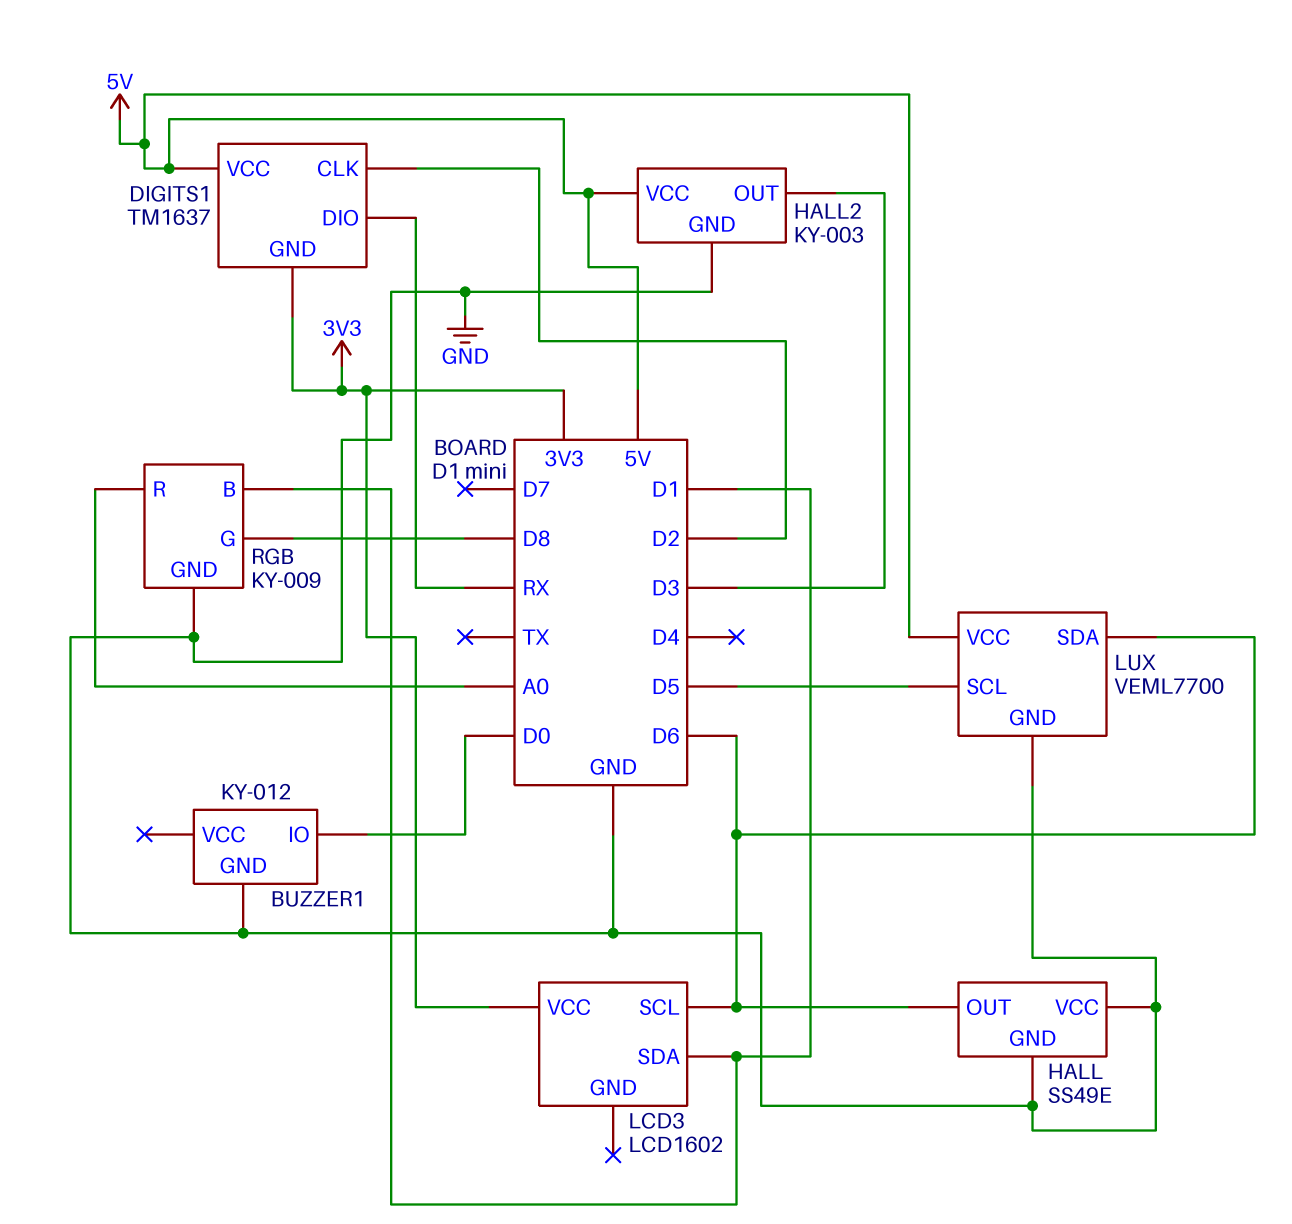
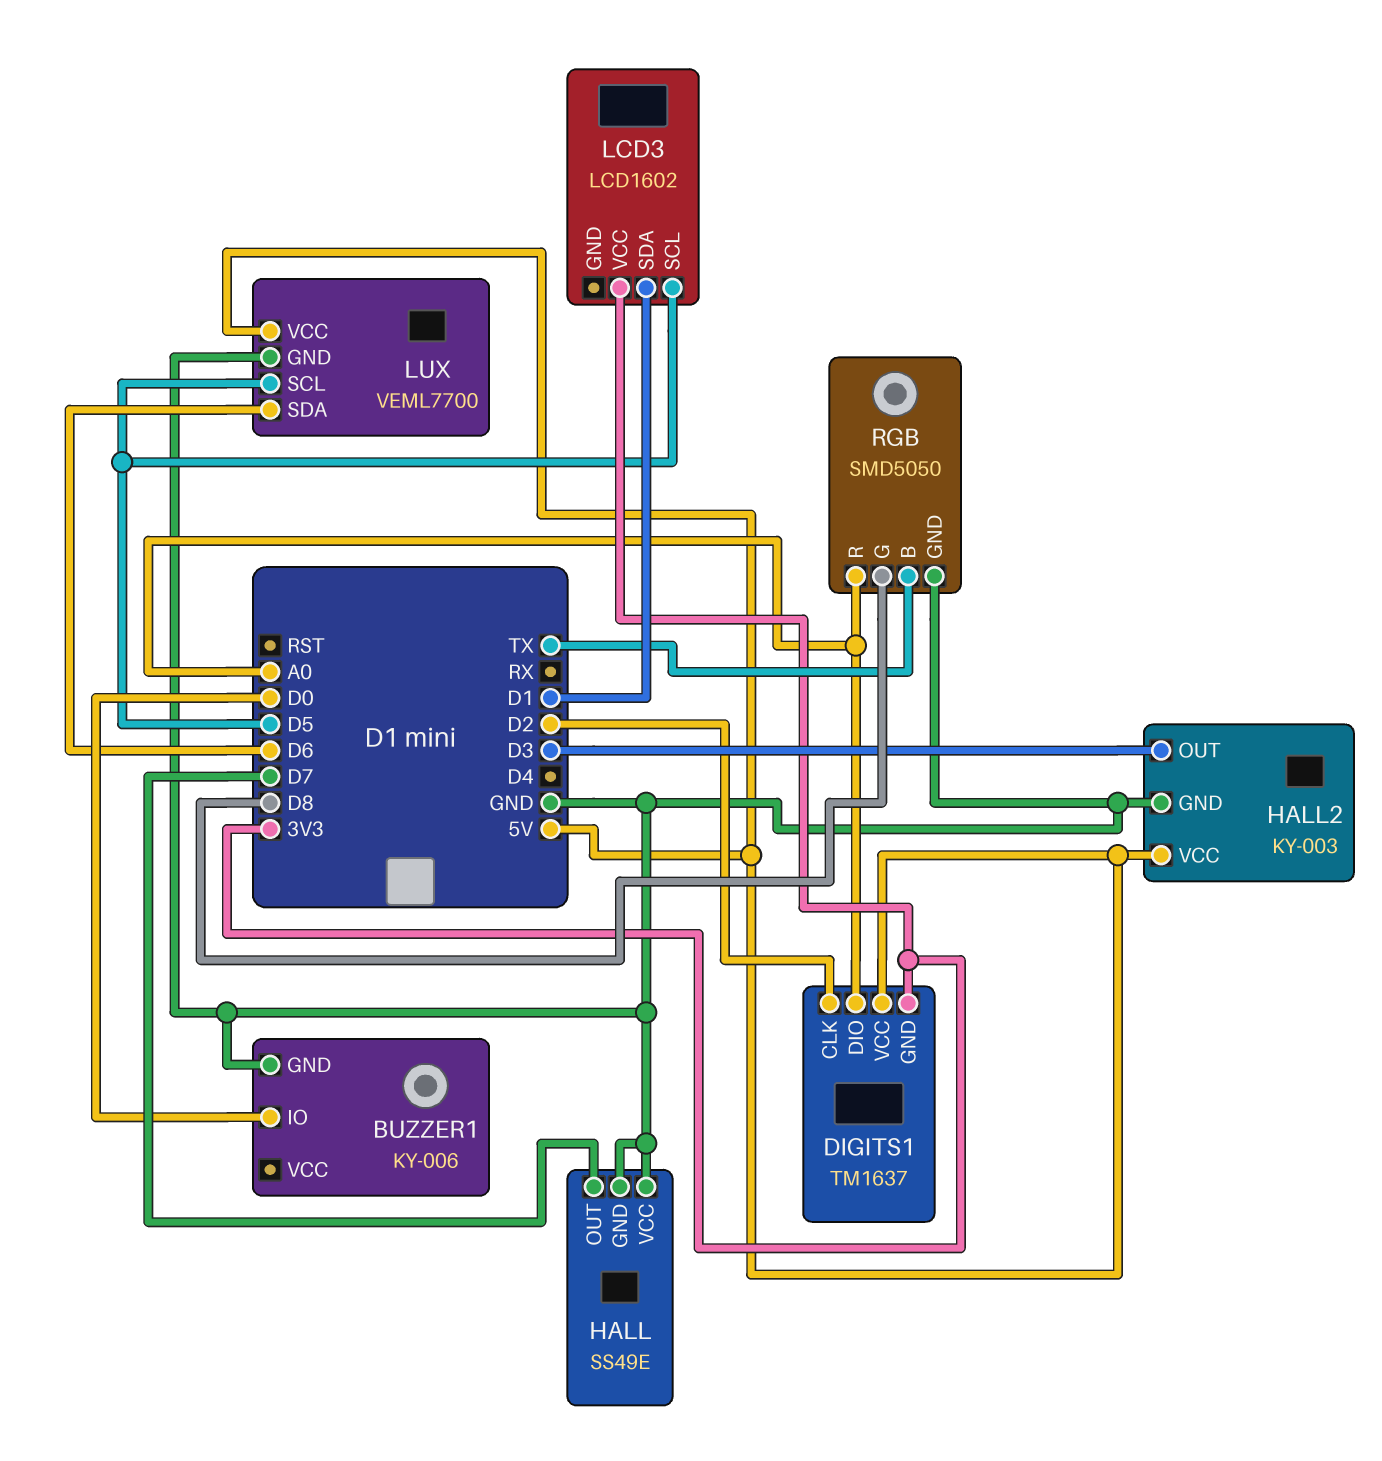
BUZZER1: KY-012 -> KY-006
DIGITS1 pin DIO: RX -> A0
HALL pin OUT: D6 -> D7
LCD3 pin SCL: D6 -> D5
RGB: KY-009 -> SMD5050
RGB pin B: D1 -> TX

